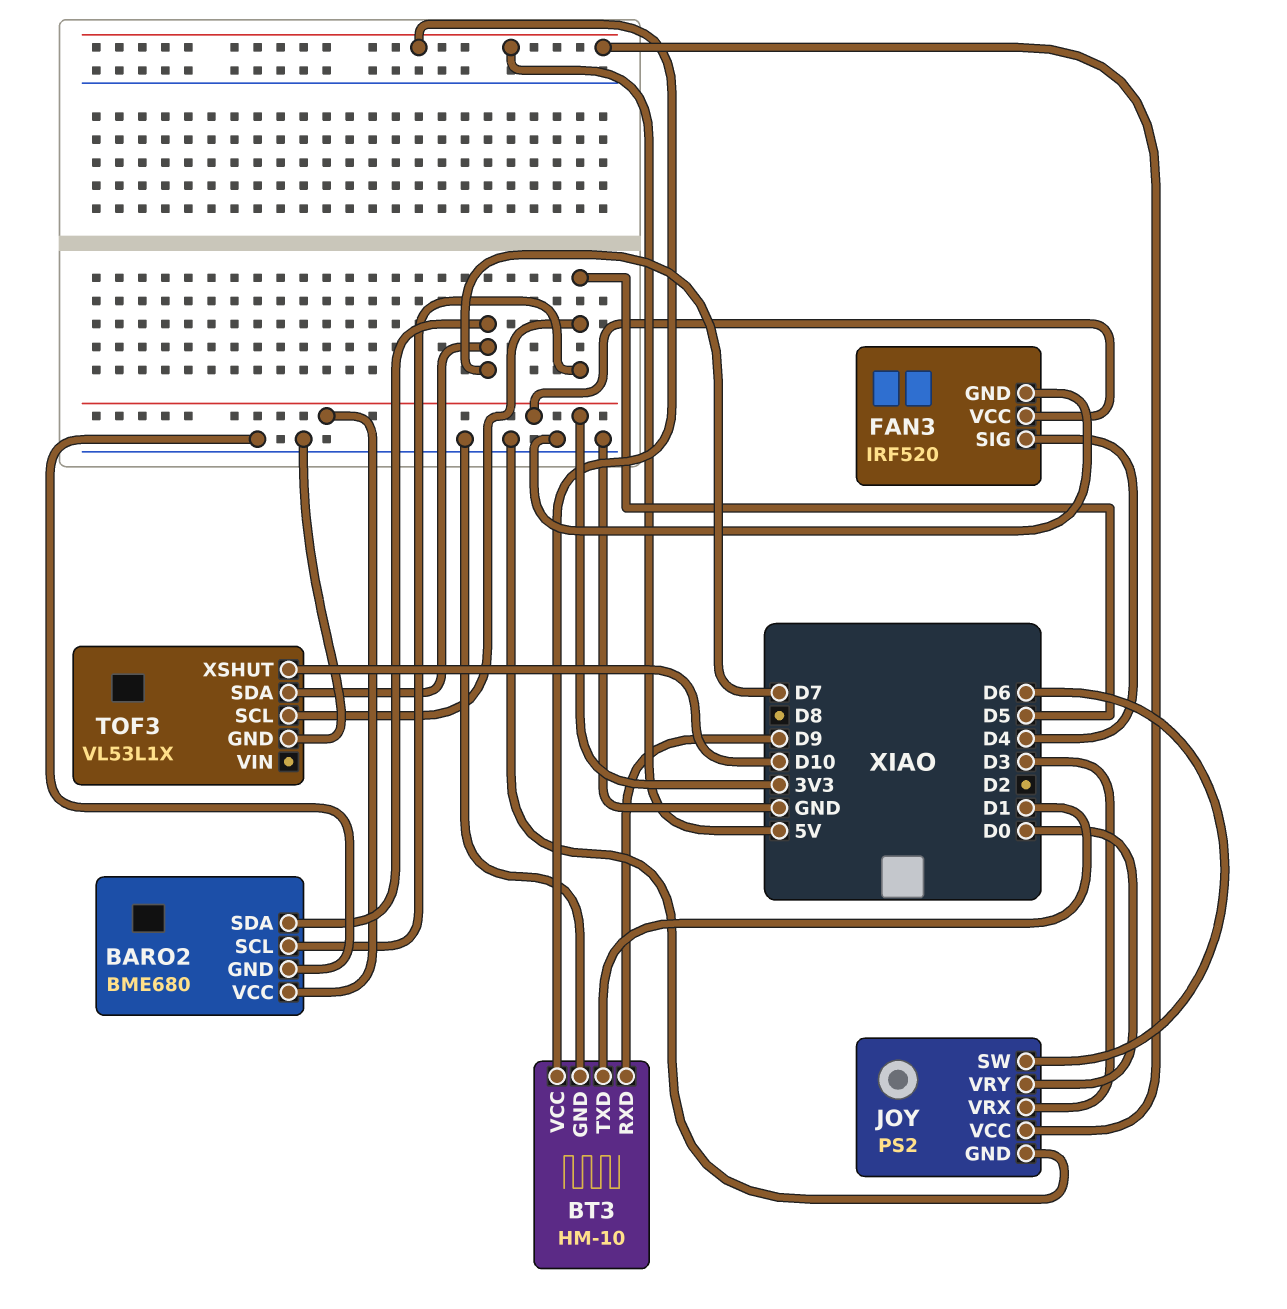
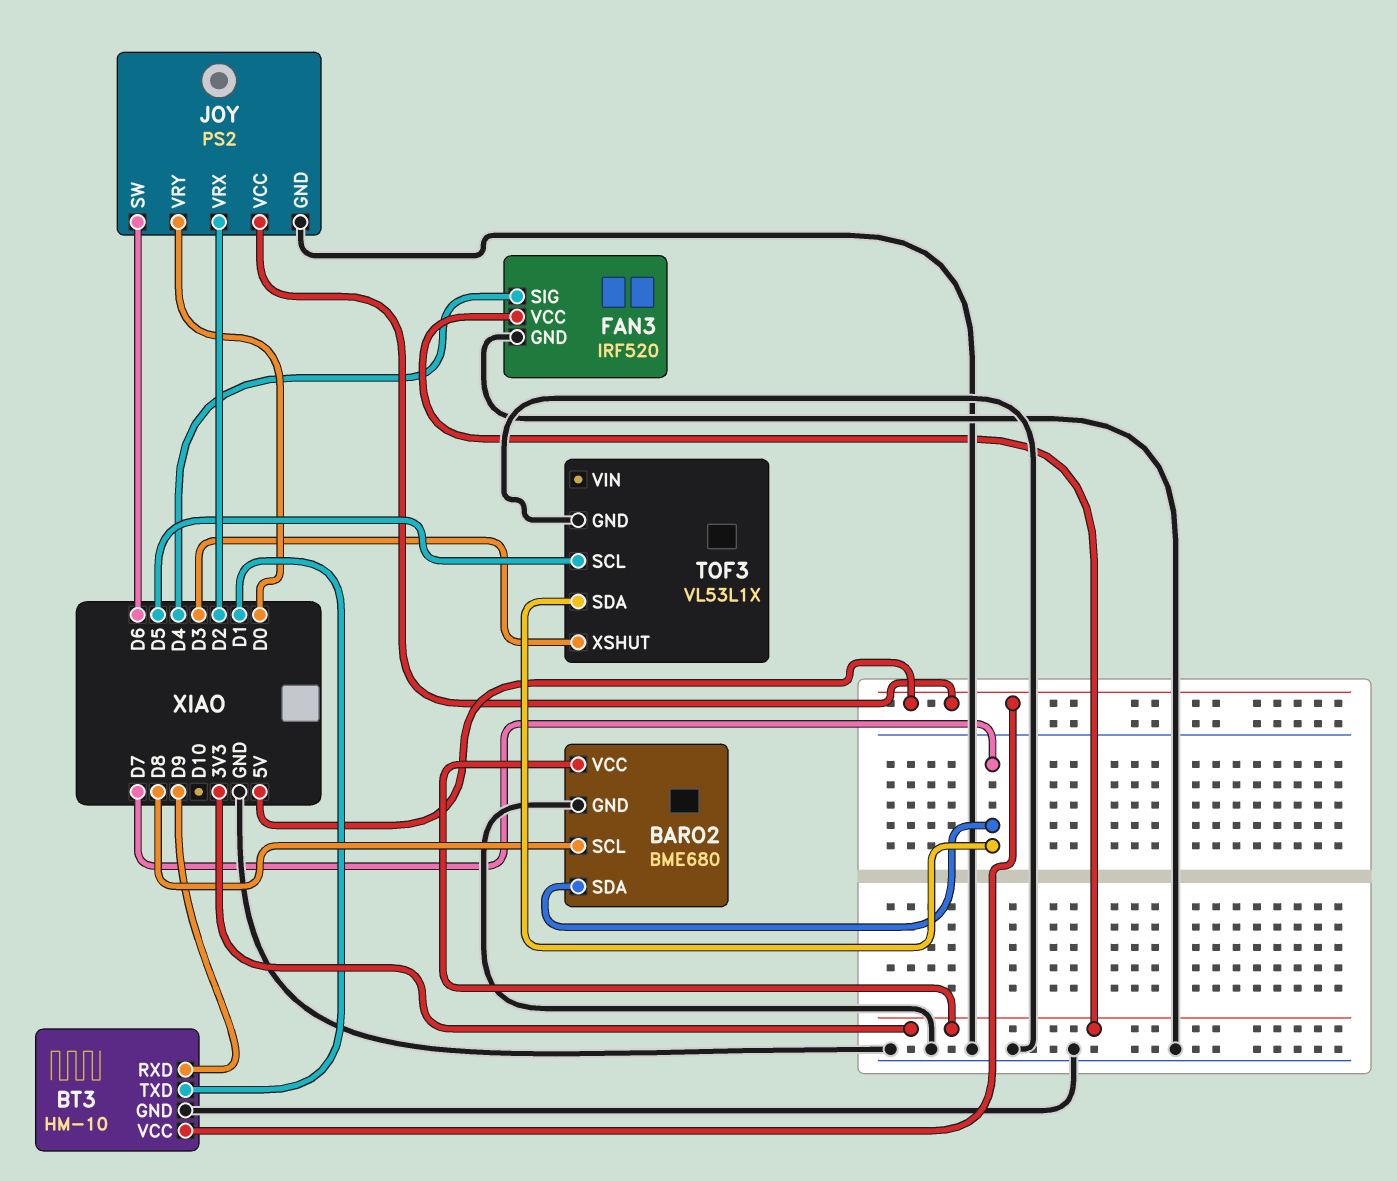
BARO2 pin SCL: D5 -> D8
JOY pin VRX: D3 -> D2
TOF3 pin XSHUT: D10 -> D3

